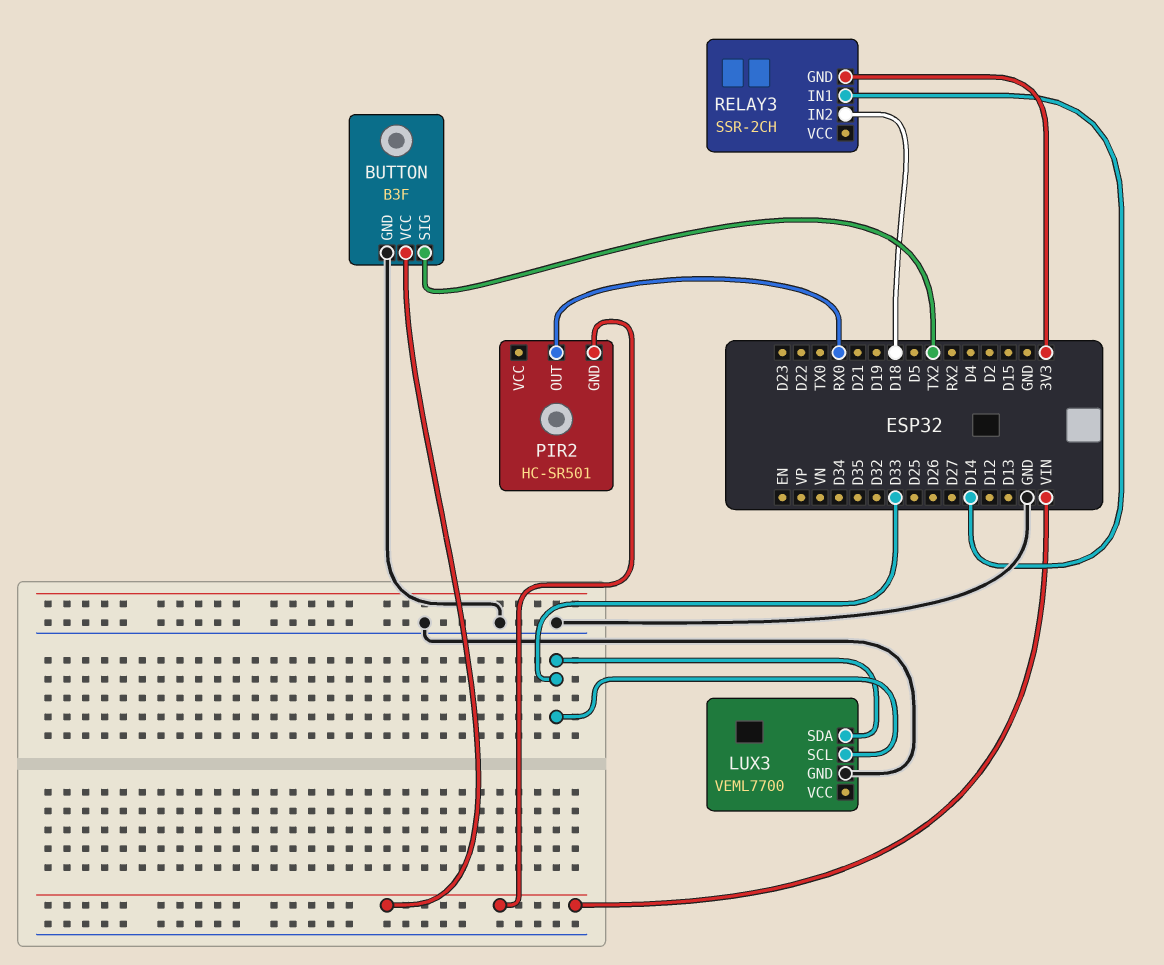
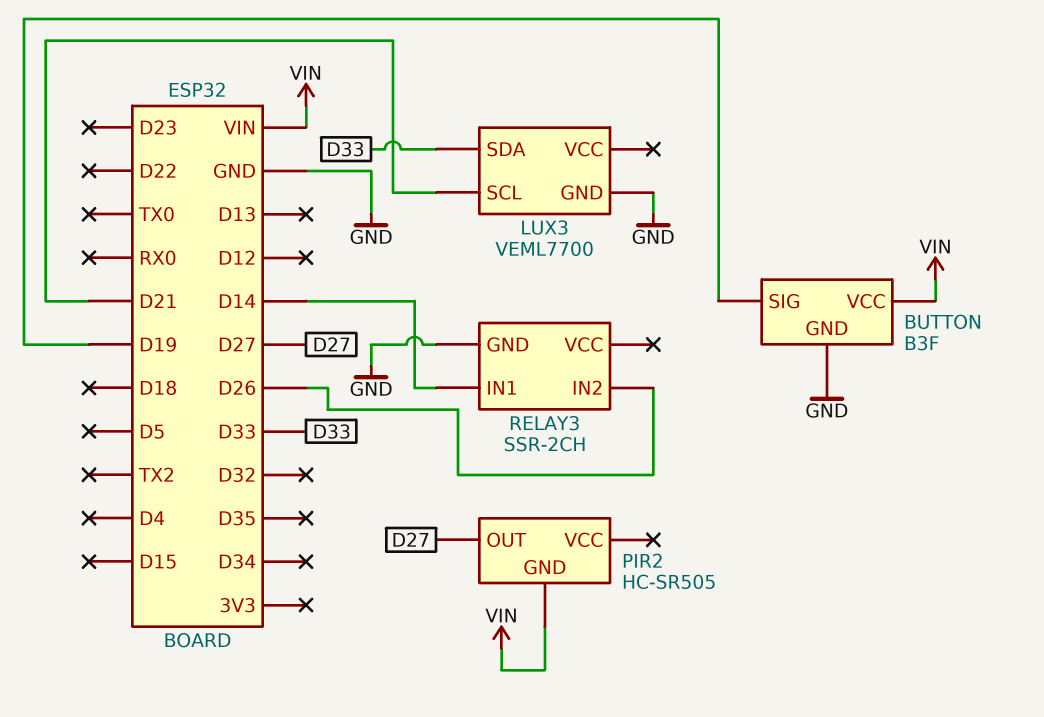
BUTTON pin SIG: TX2 -> D19
LUX3 pin SCL: D33 -> D21
PIR2: HC-SR501 -> HC-SR505
PIR2 pin OUT: RX0 -> D27
RELAY3 pin GND: 3V3 -> GND
RELAY3 pin IN2: D18 -> D26

